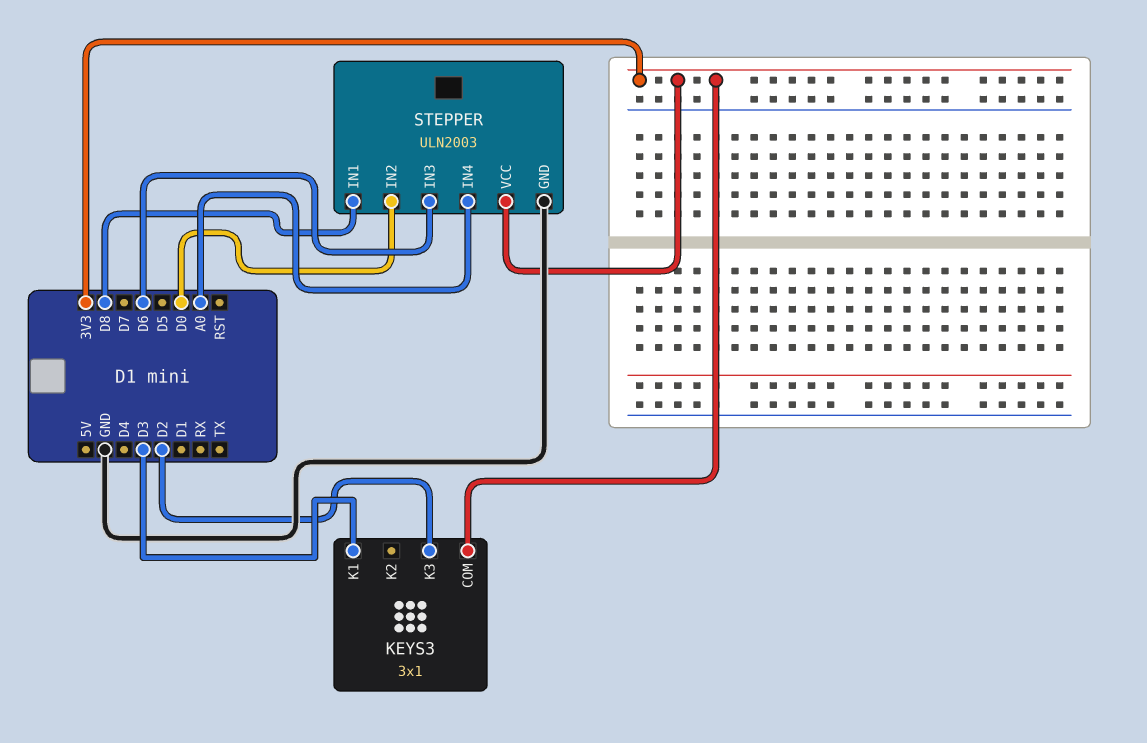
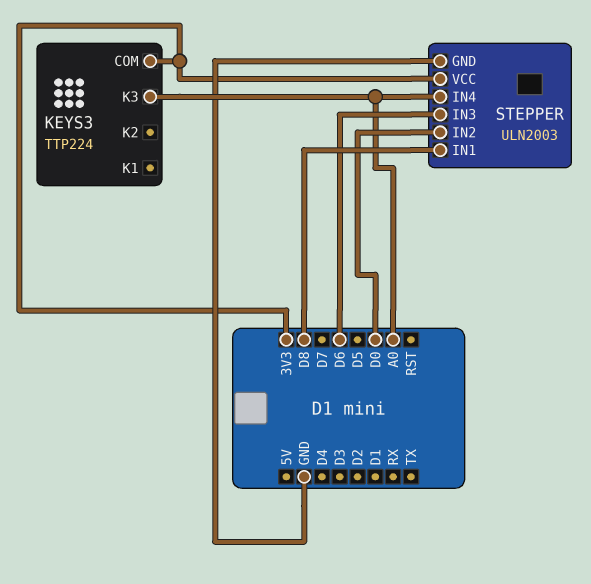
KEYS3: 3x1 -> TTP224
KEYS3 pin K1: D3 -> none
KEYS3 pin K3: D2 -> A0

